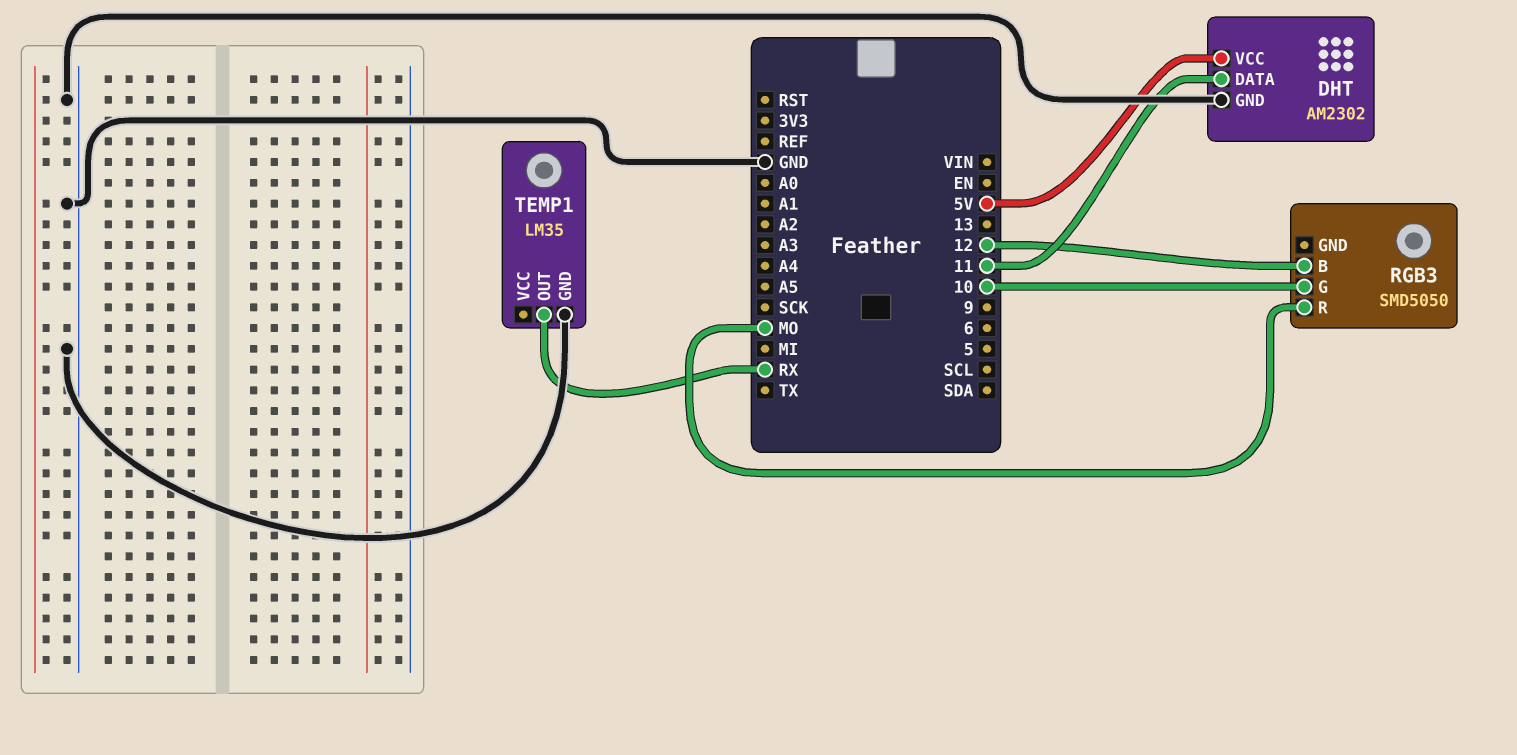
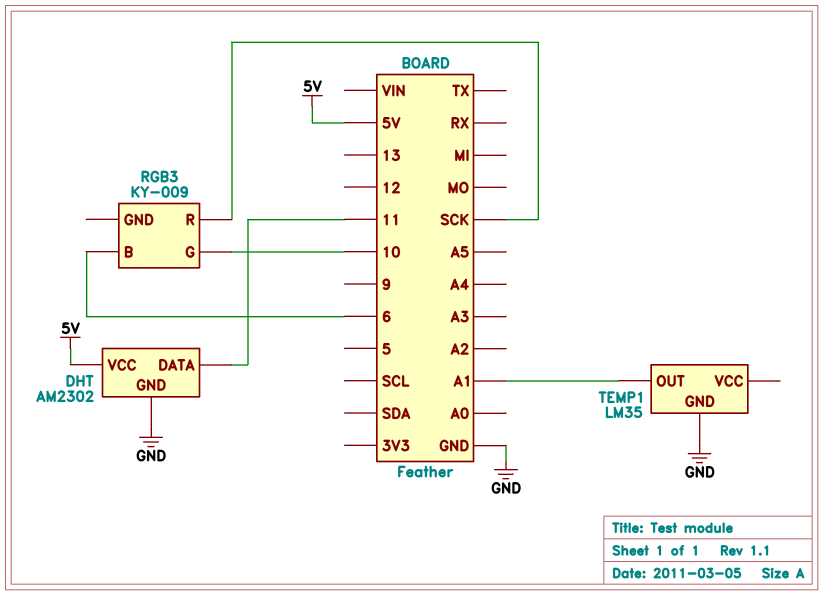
RGB3: SMD5050 -> KY-009
RGB3 pin B: 12 -> 6
RGB3 pin R: MO -> SCK
TEMP1 pin OUT: RX -> A1

